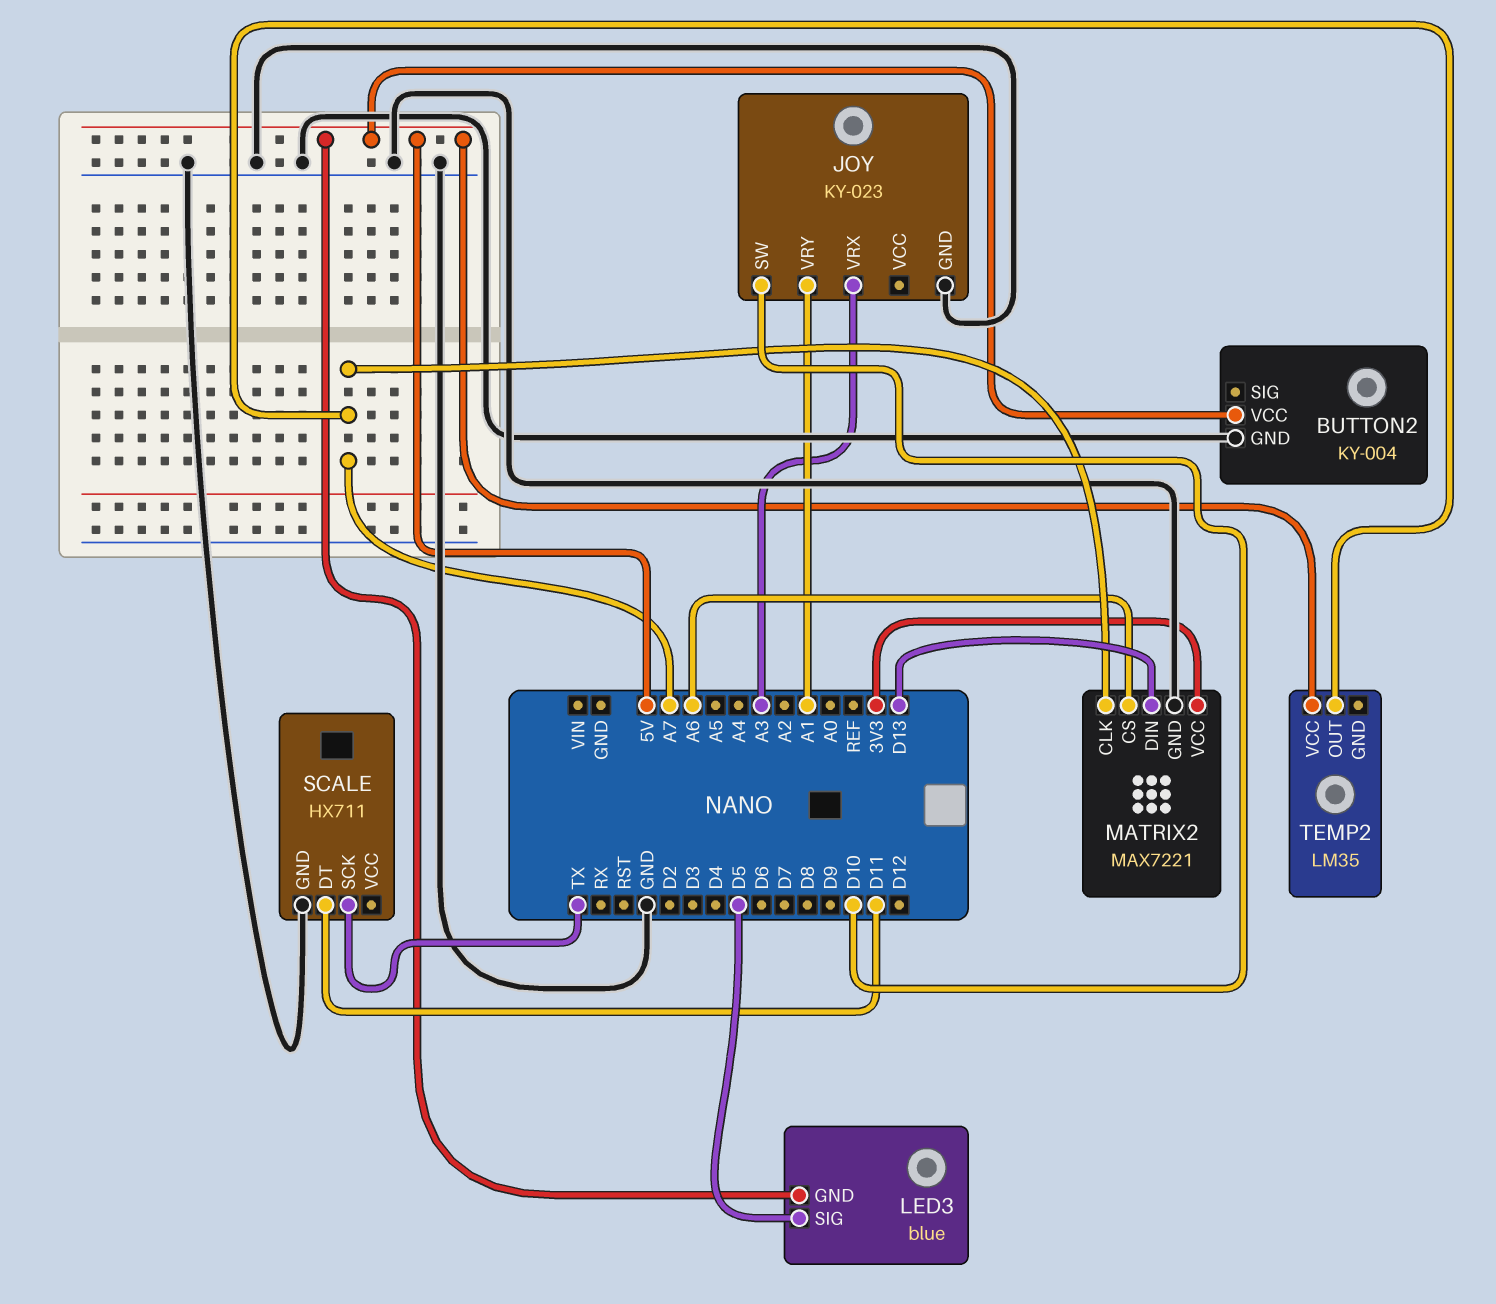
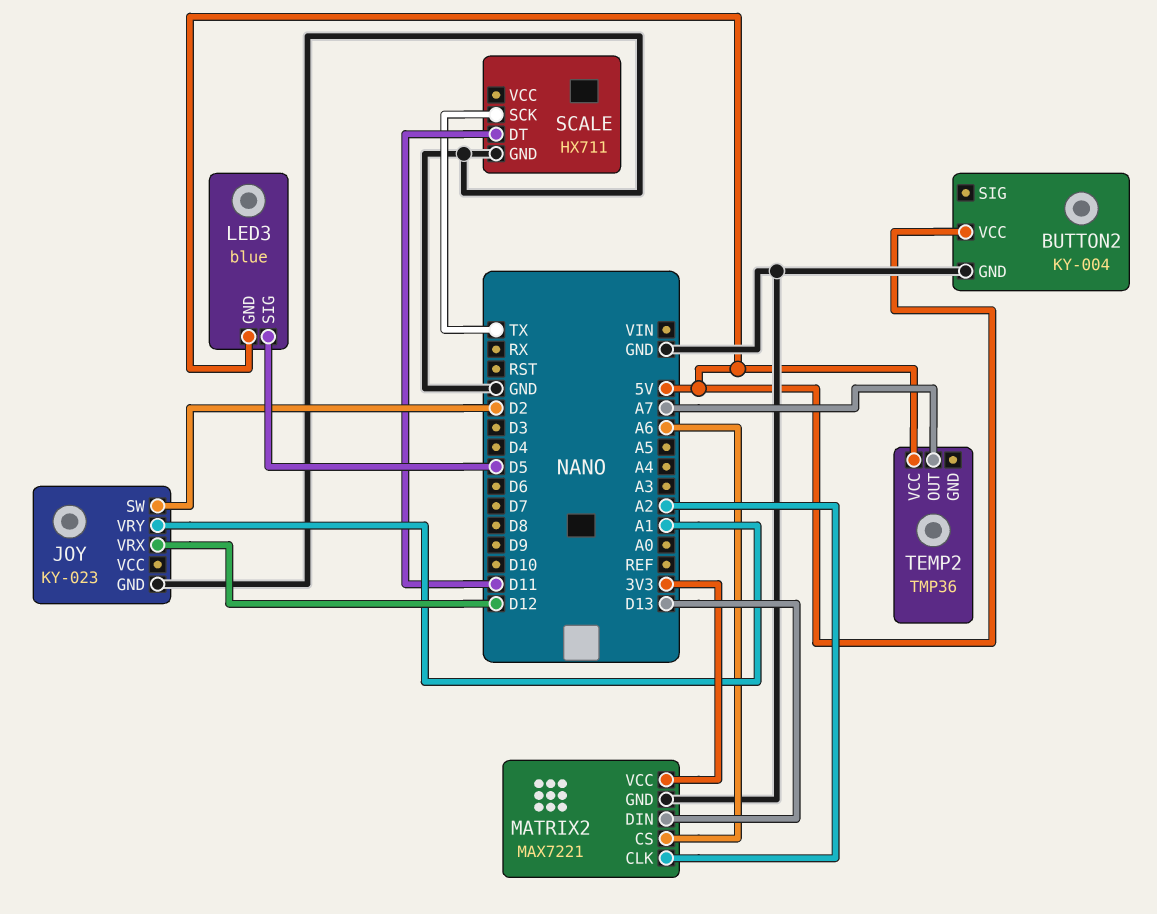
JOY pin SW: D10 -> D2
JOY pin VRX: A3 -> D12
MATRIX2 pin CLK: A7 -> A2
TEMP2: LM35 -> TMP36

